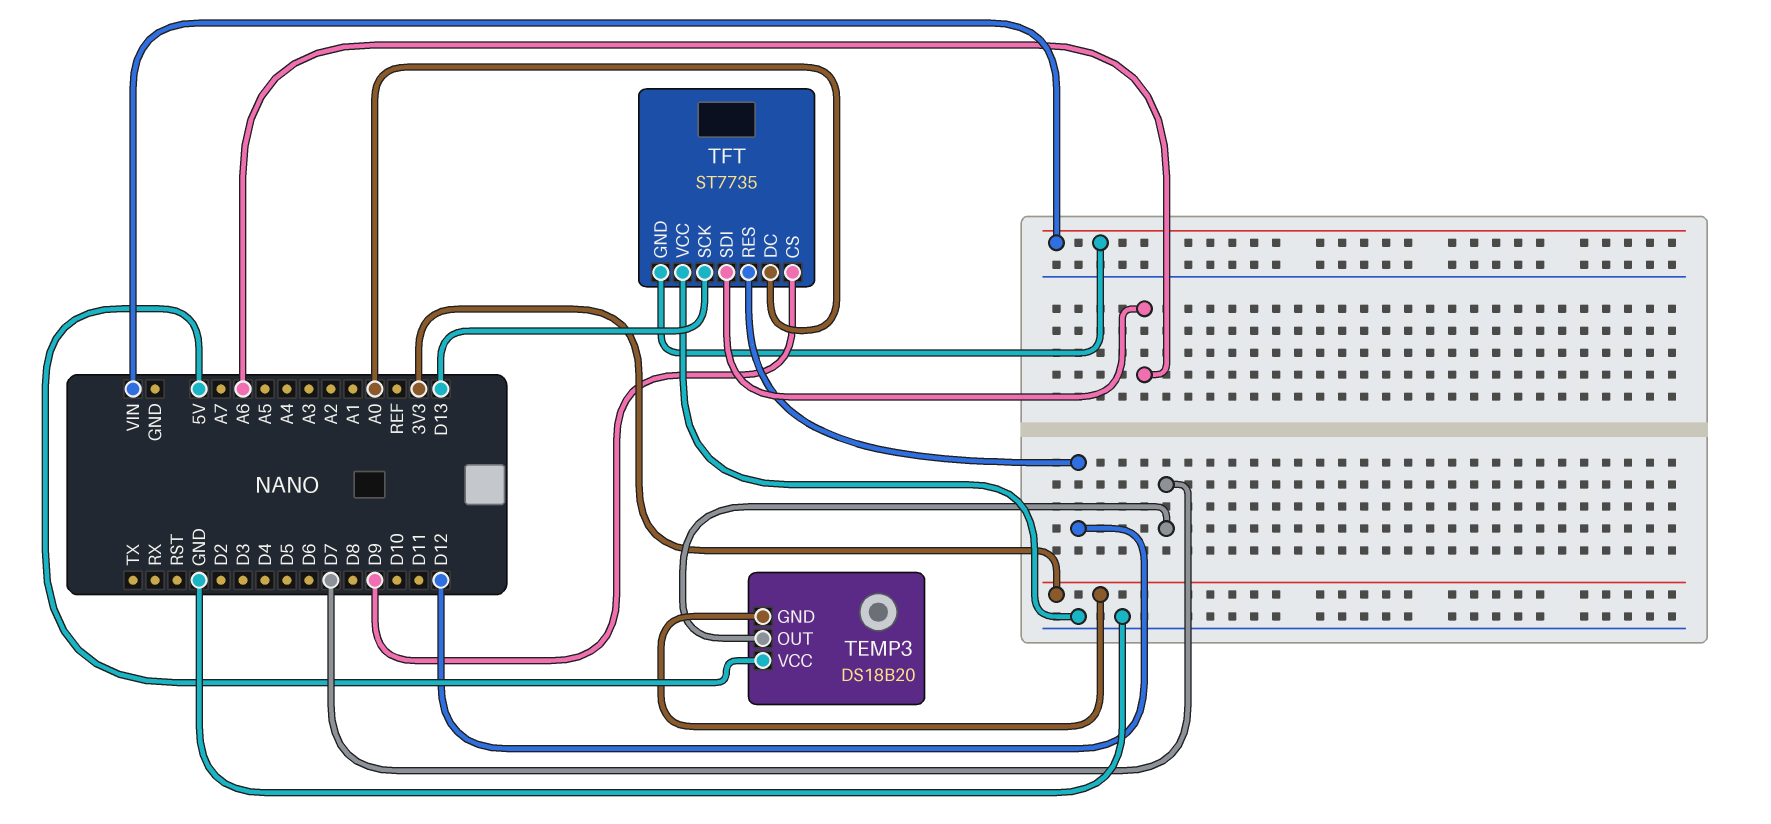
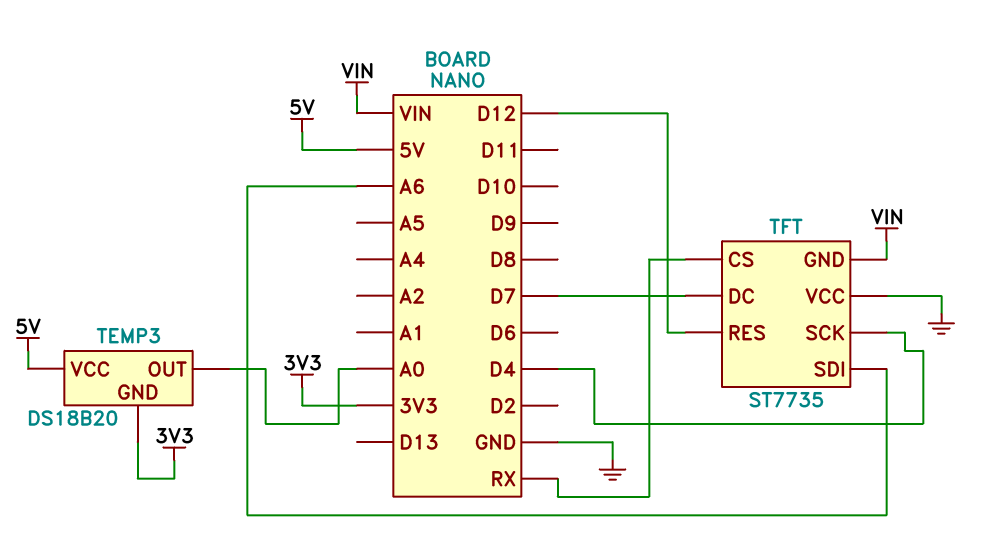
TEMP3 pin OUT: D7 -> A0
TFT pin CS: D9 -> RX
TFT pin DC: A0 -> D7
TFT pin SCK: D13 -> D4

